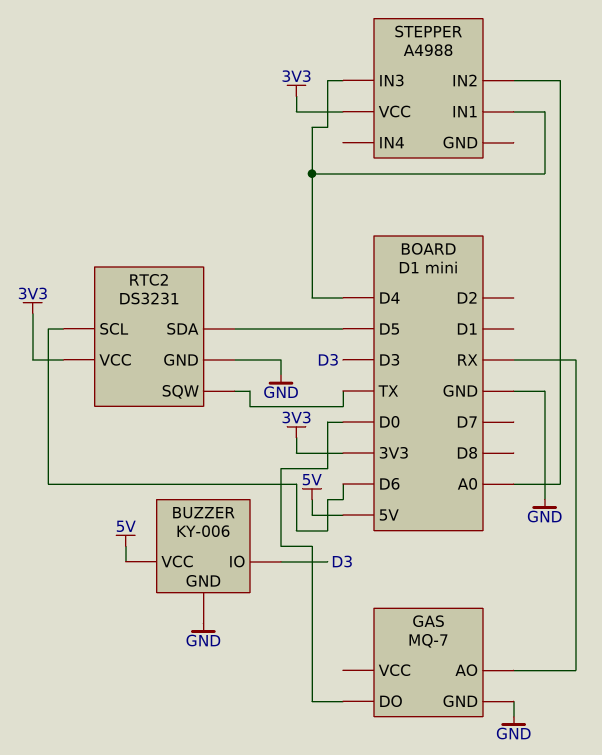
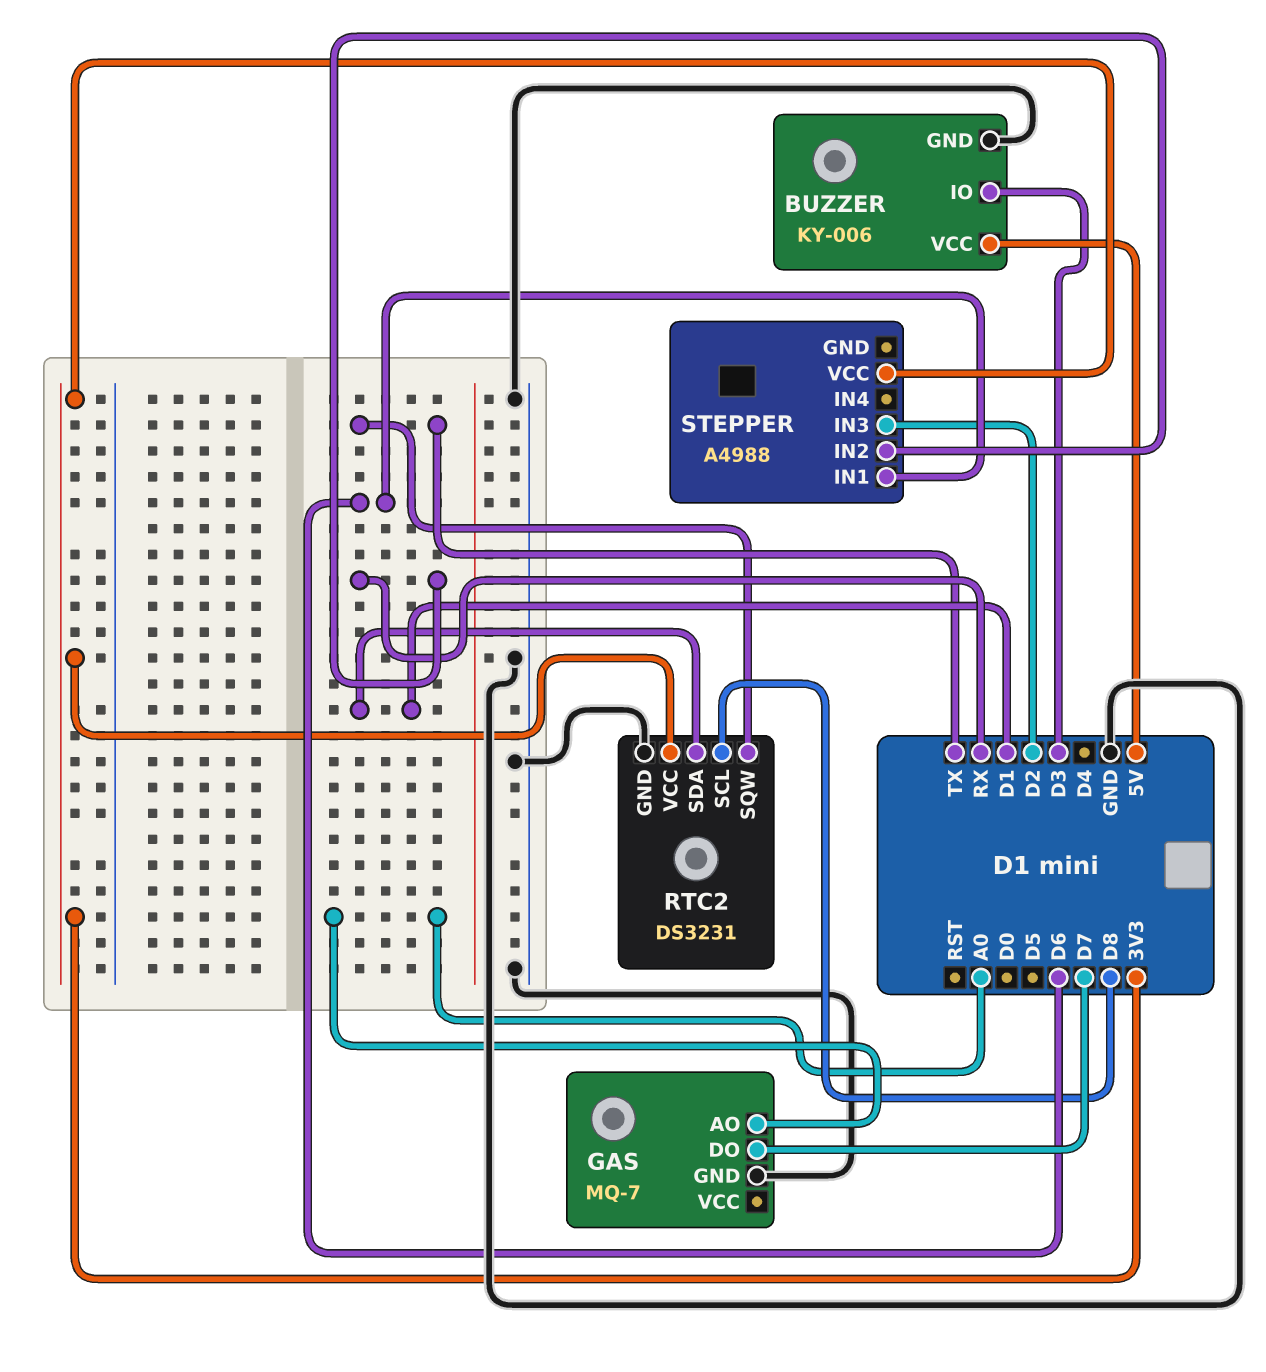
GAS pin AO: RX -> A0
GAS pin DO: D0 -> D7
RTC2 pin SCL: D6 -> D8
RTC2 pin SDA: D5 -> D1
STEPPER pin IN1: D4 -> D6
STEPPER pin IN2: A0 -> RX
STEPPER pin IN3: D4 -> D2

